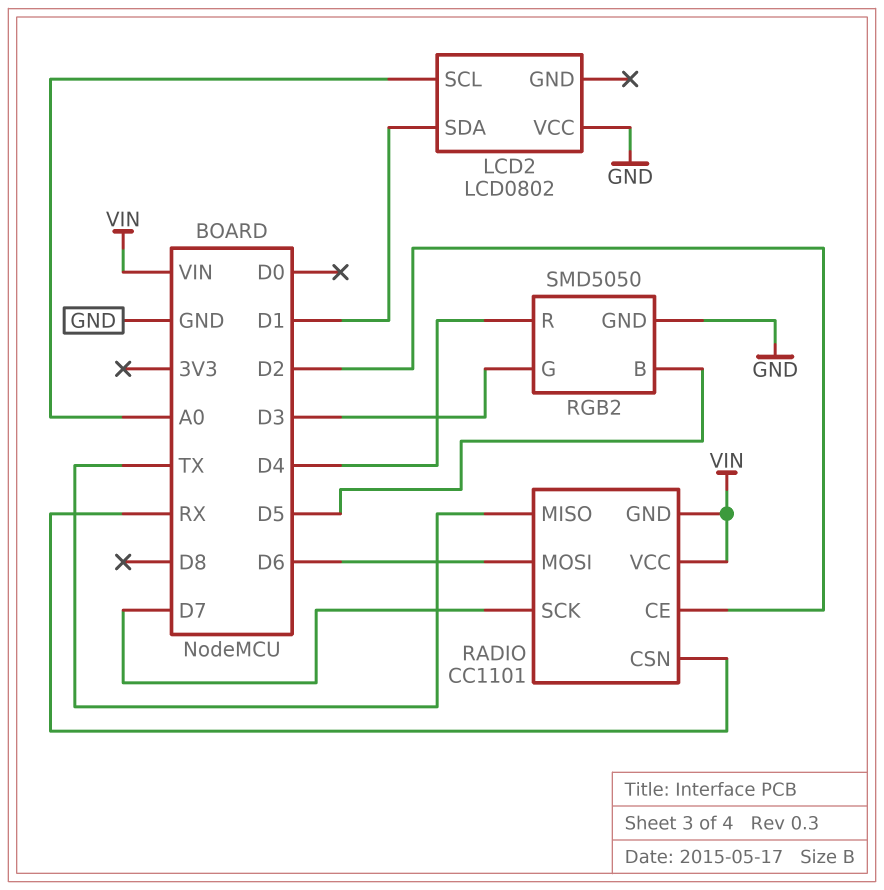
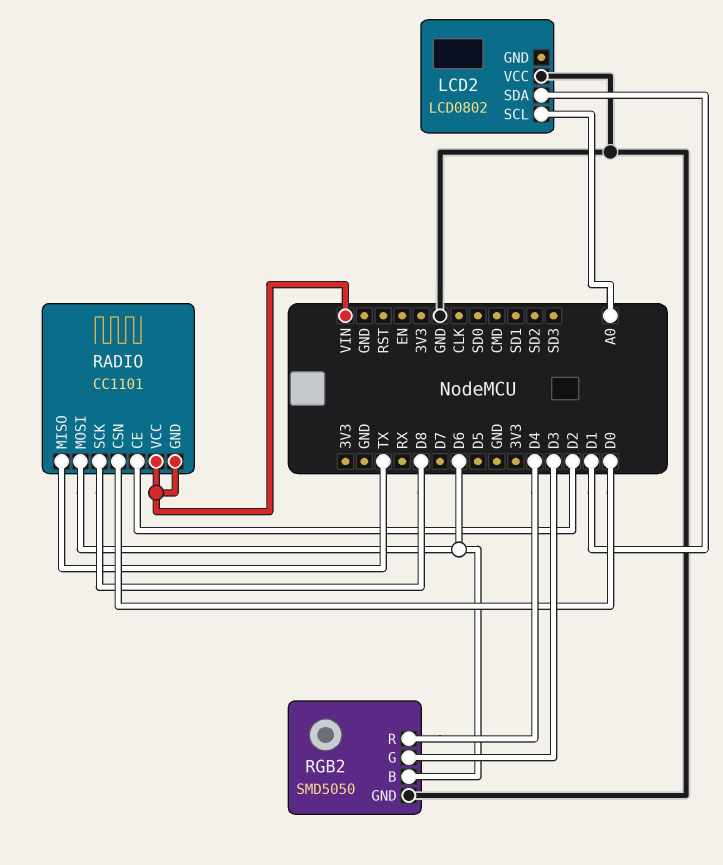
RADIO pin CSN: RX -> D0
RADIO pin SCK: D7 -> D8
RGB2 pin B: D5 -> D6

